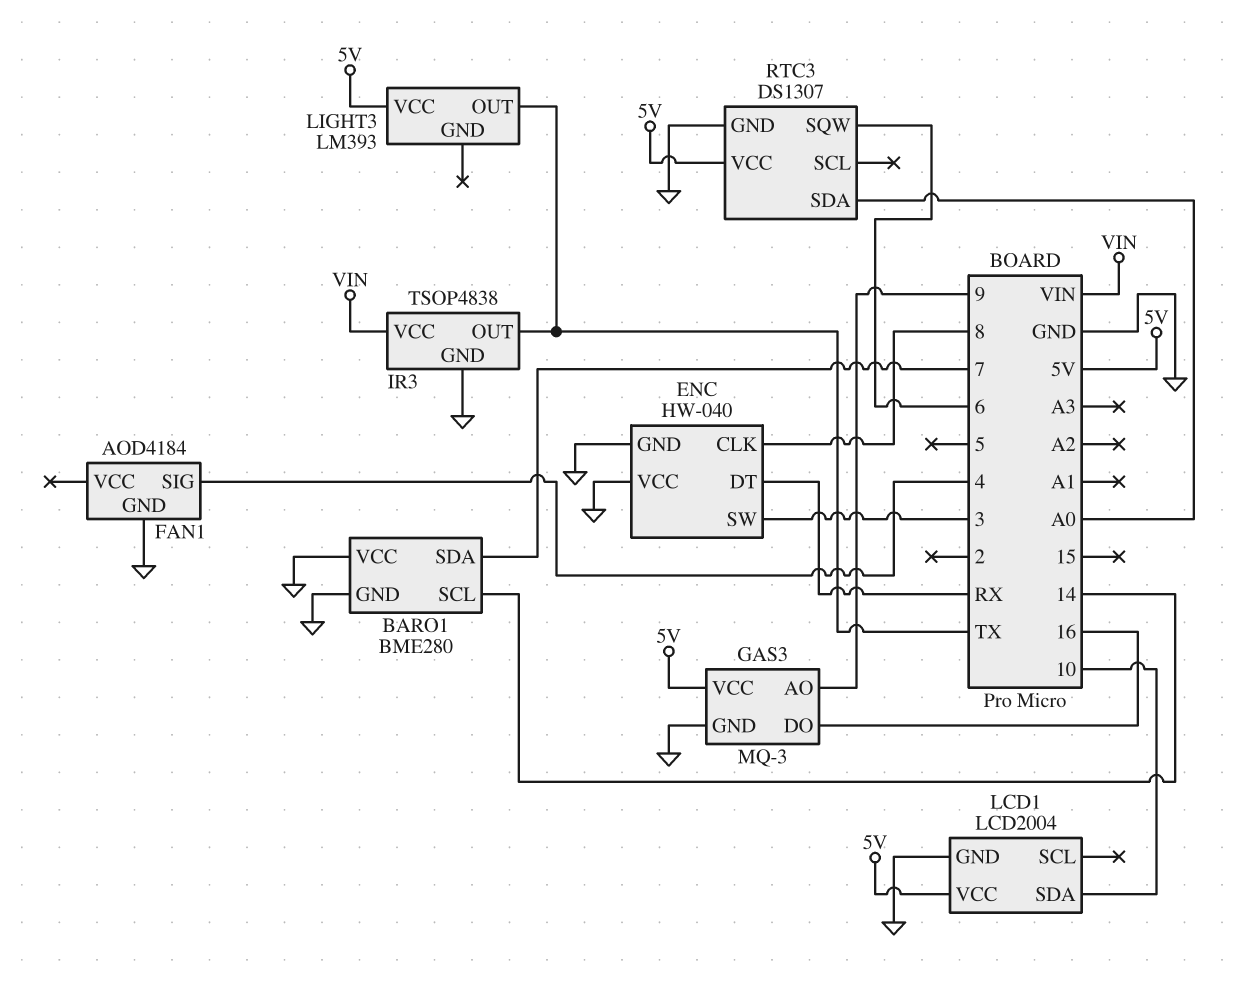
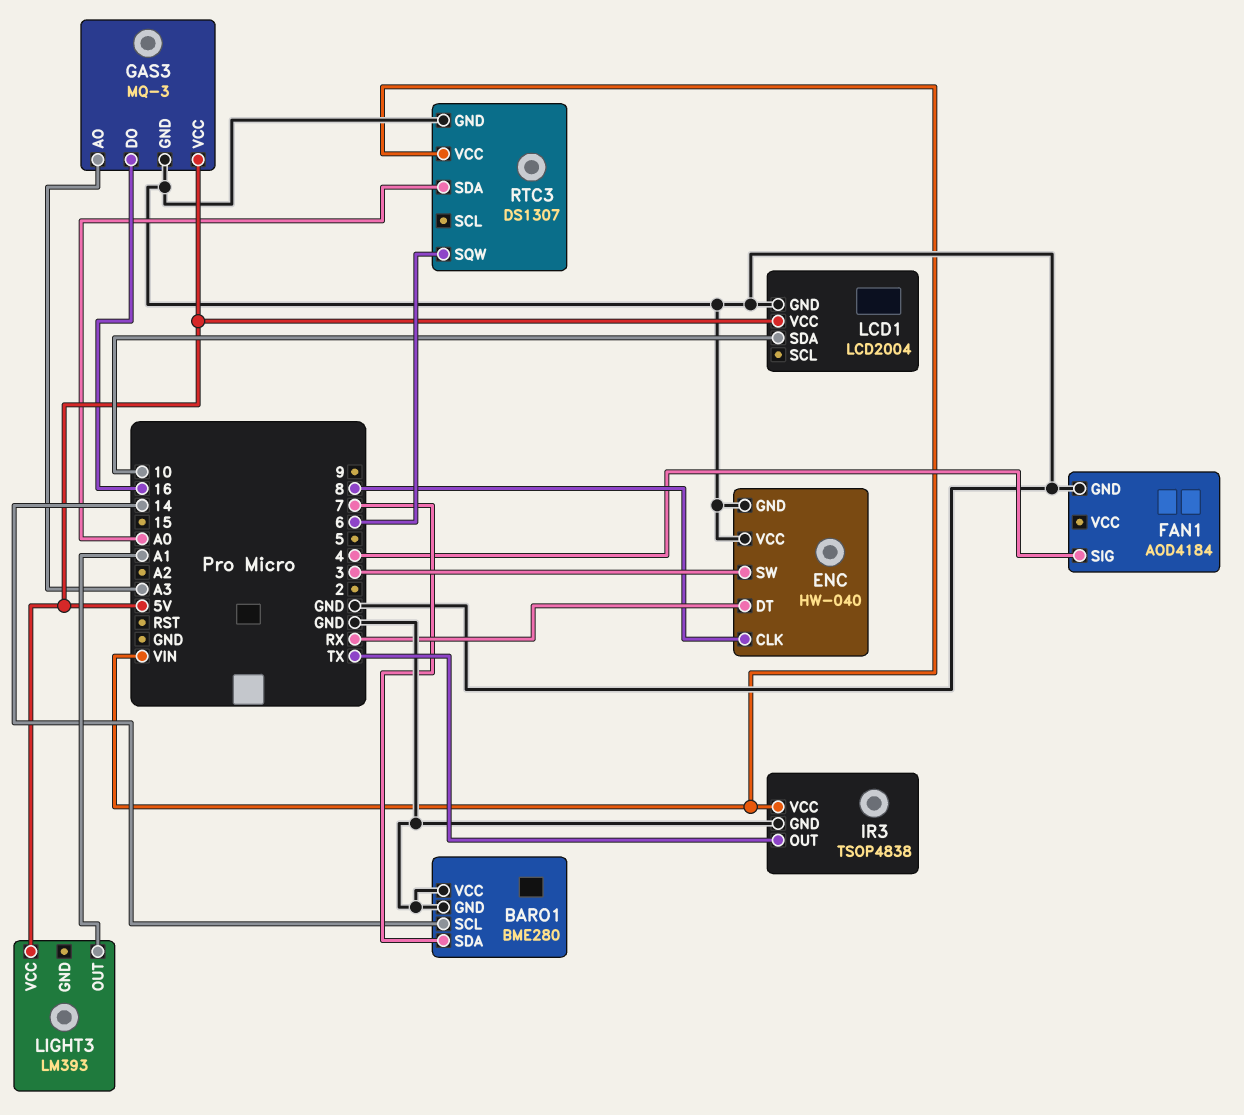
GAS3 pin AO: 9 -> A3
LIGHT3 pin OUT: TX -> A1
RTC3 pin VCC: 5V -> VIN

